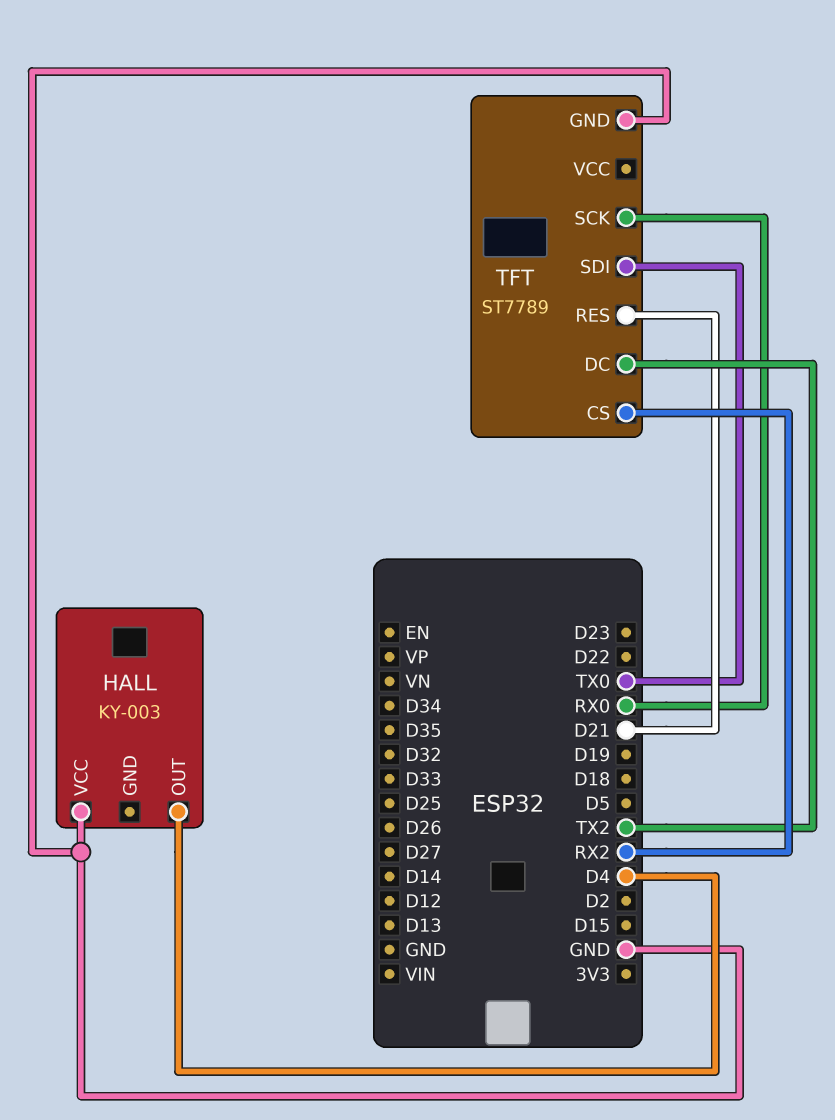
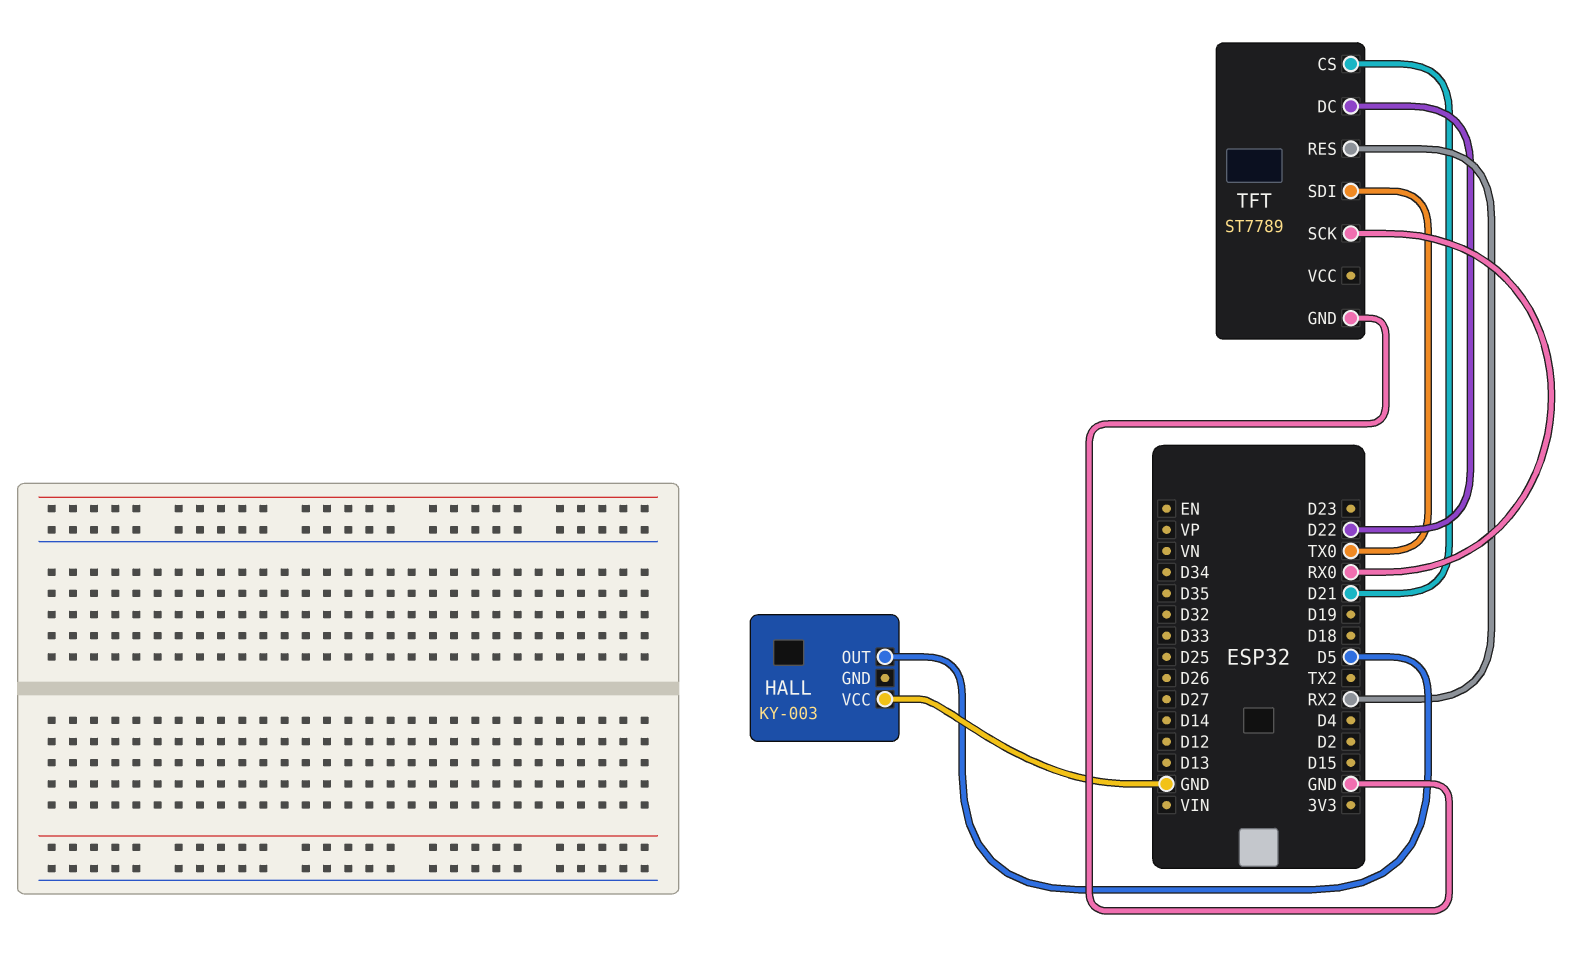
HALL pin OUT: D4 -> D5
TFT pin CS: RX2 -> D21
TFT pin DC: TX2 -> D22
TFT pin RES: D21 -> RX2

